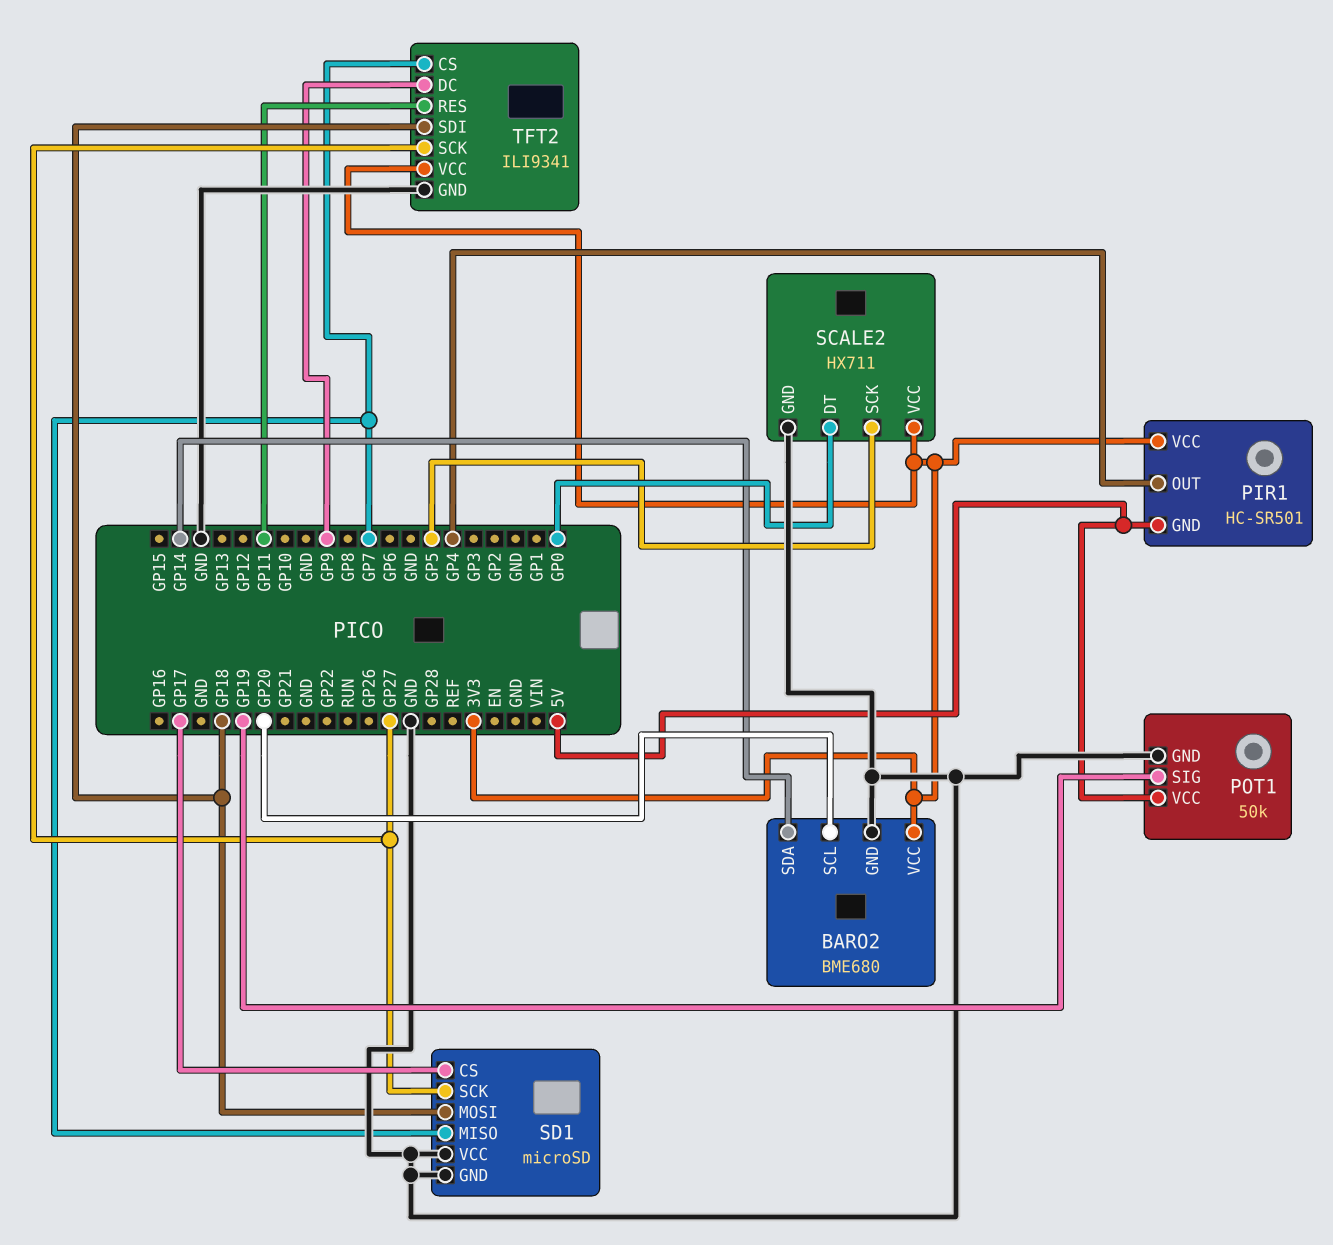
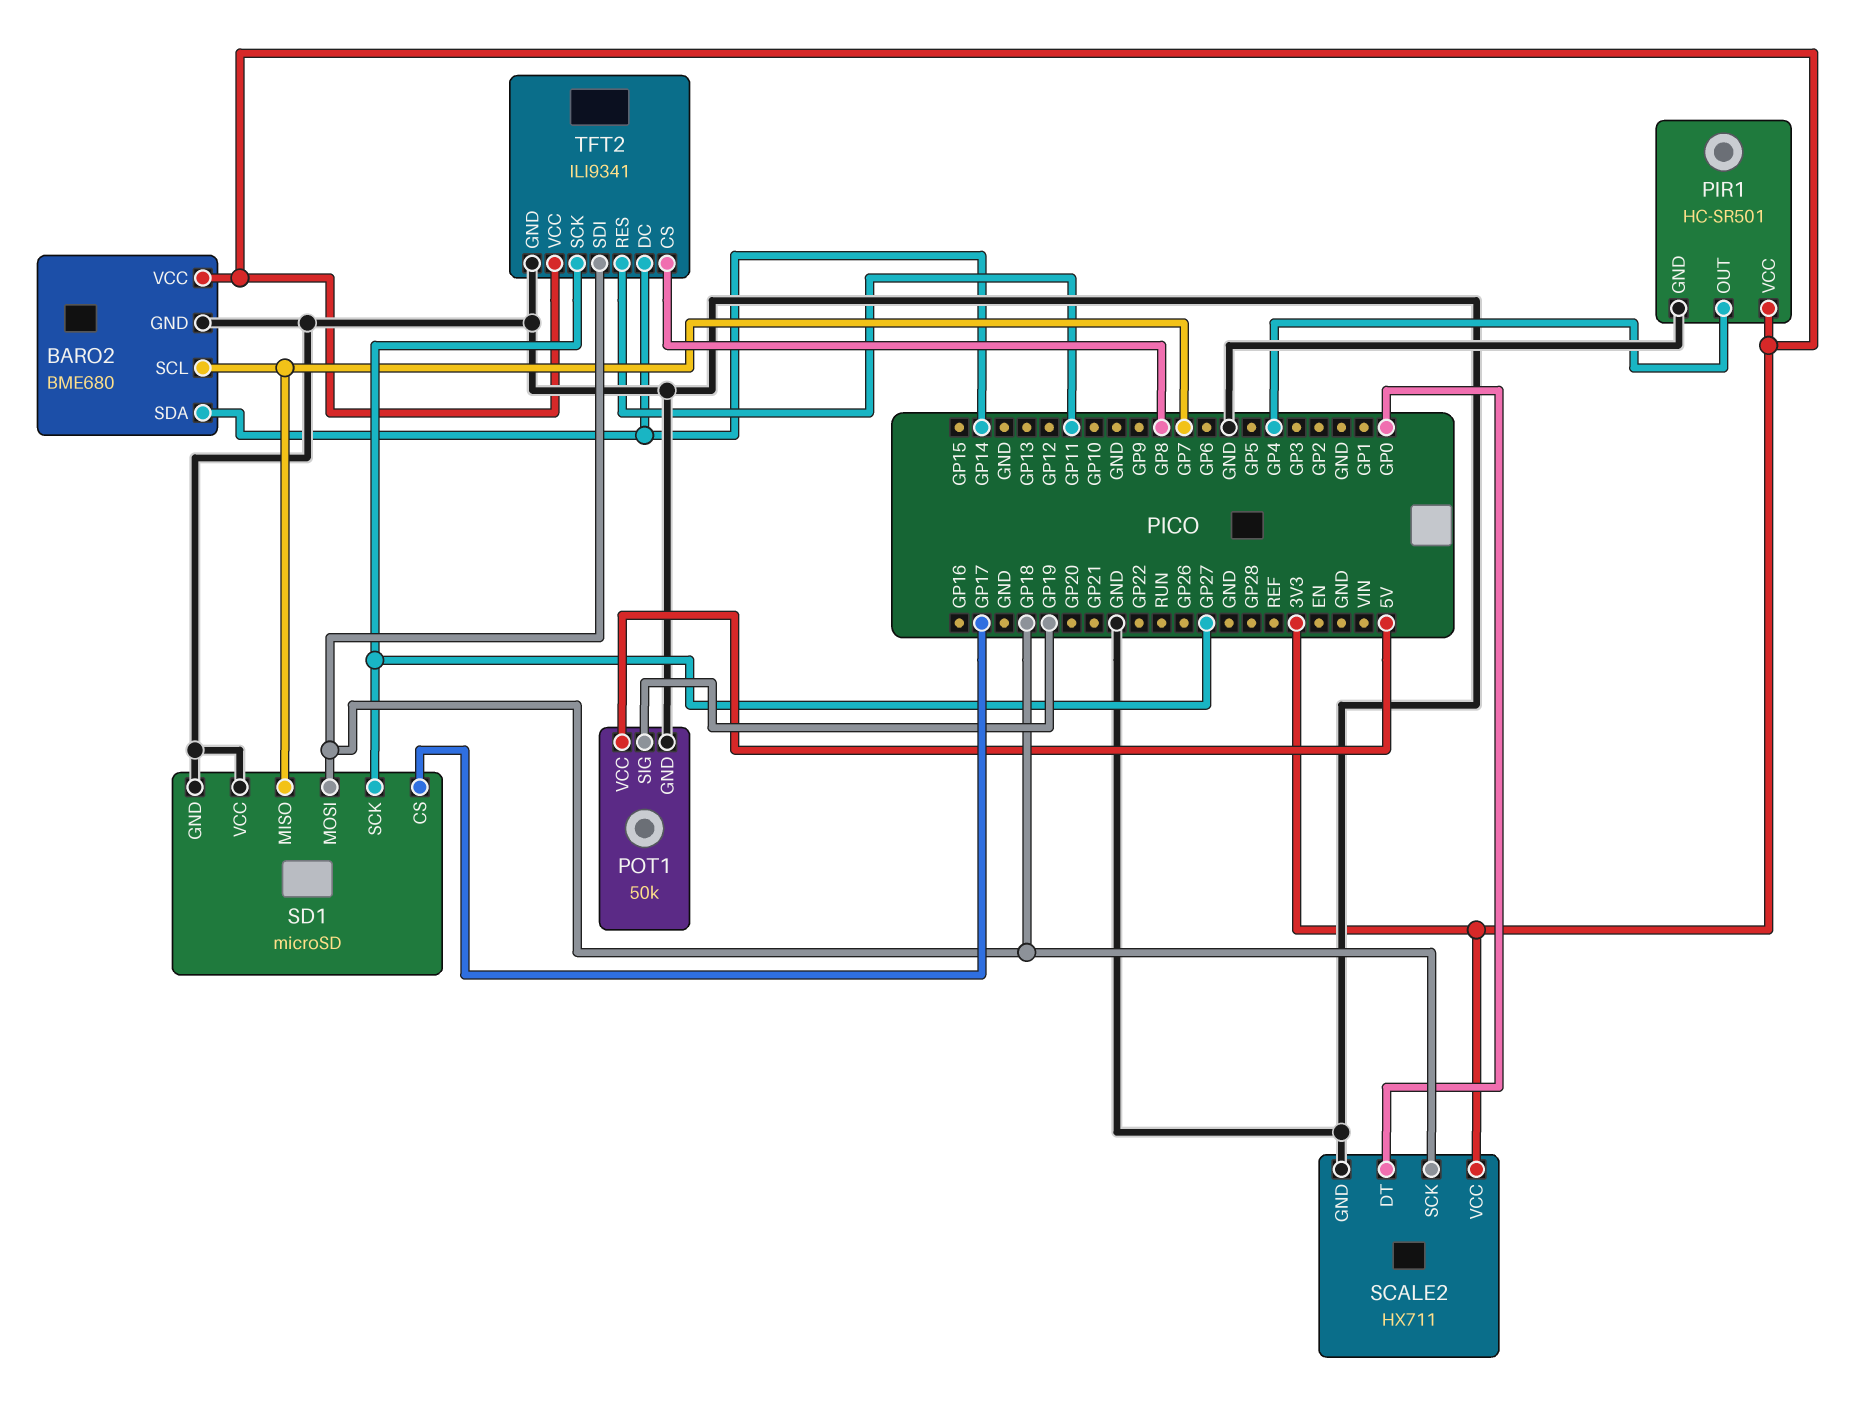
BARO2 pin SCL: GP20 -> GP7
PIR1 pin GND: 5V -> GND
SCALE2 pin SCK: GP5 -> GP18
TFT2 pin CS: GP7 -> GP8
TFT2 pin DC: GP9 -> GP14

